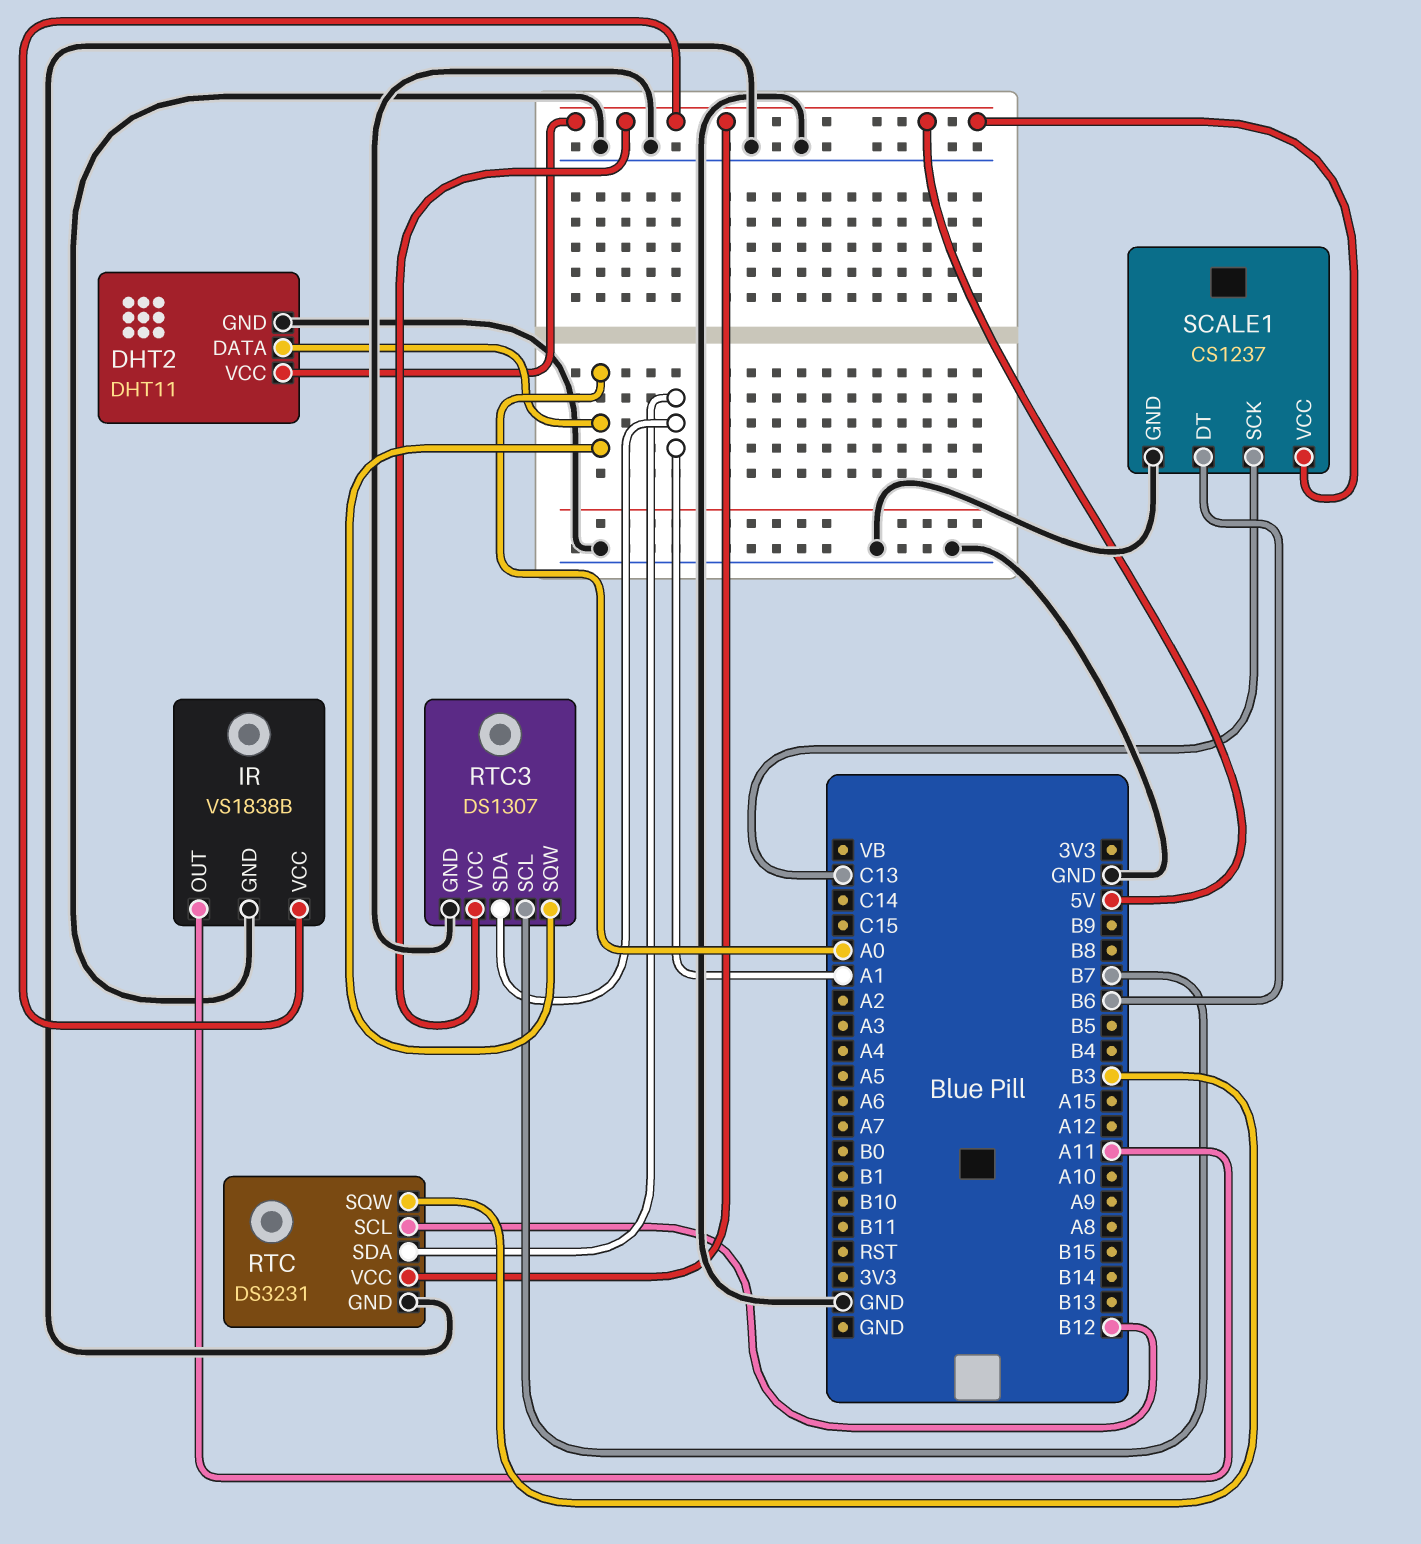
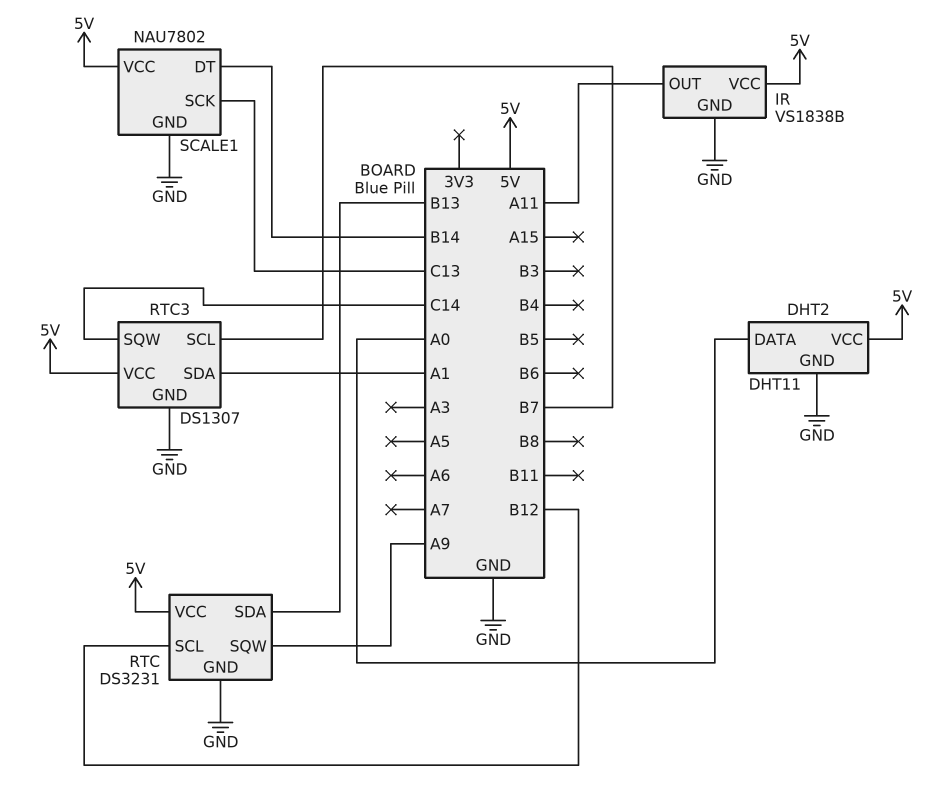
RTC pin SDA: A1 -> B13
RTC pin SQW: B3 -> A9
RTC3 pin SQW: A0 -> C14
SCALE1: CS1237 -> NAU7802
SCALE1 pin DT: B6 -> B14

